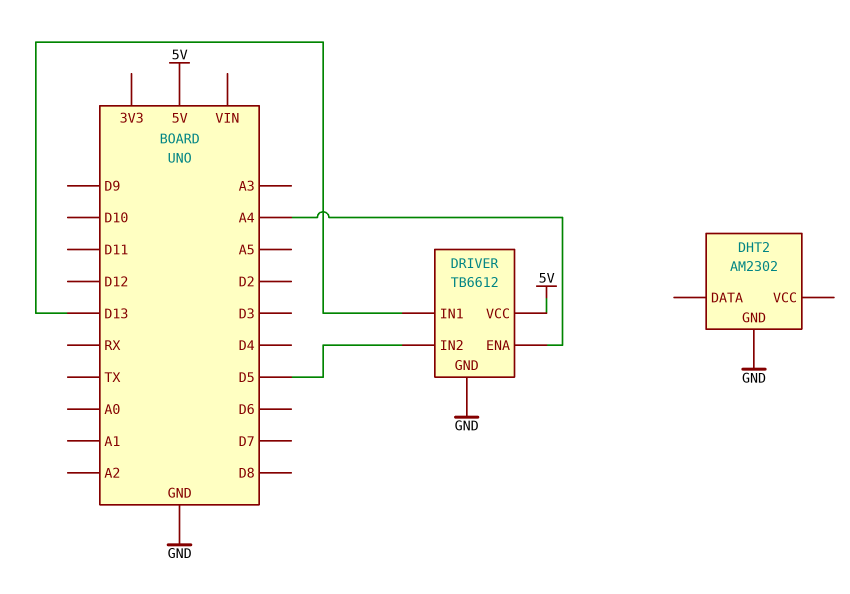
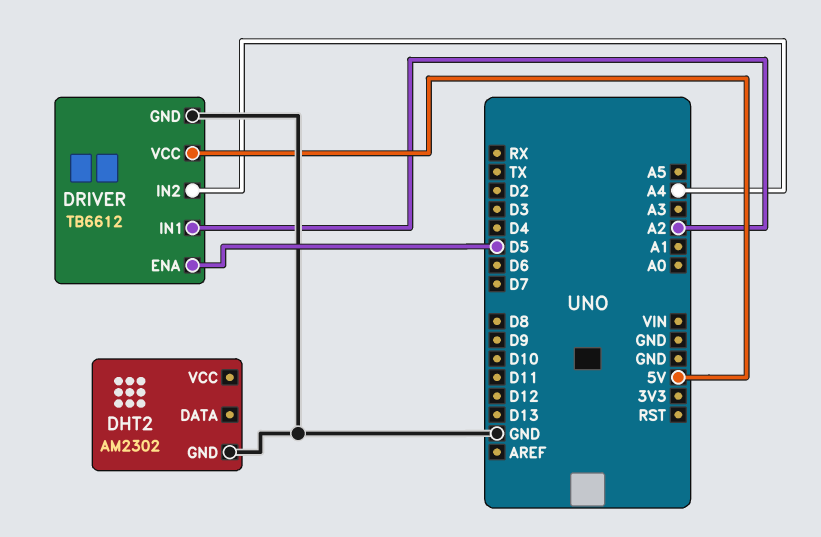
DRIVER pin ENA: A4 -> D5
DRIVER pin IN1: D13 -> A2
DRIVER pin IN2: D5 -> A4

